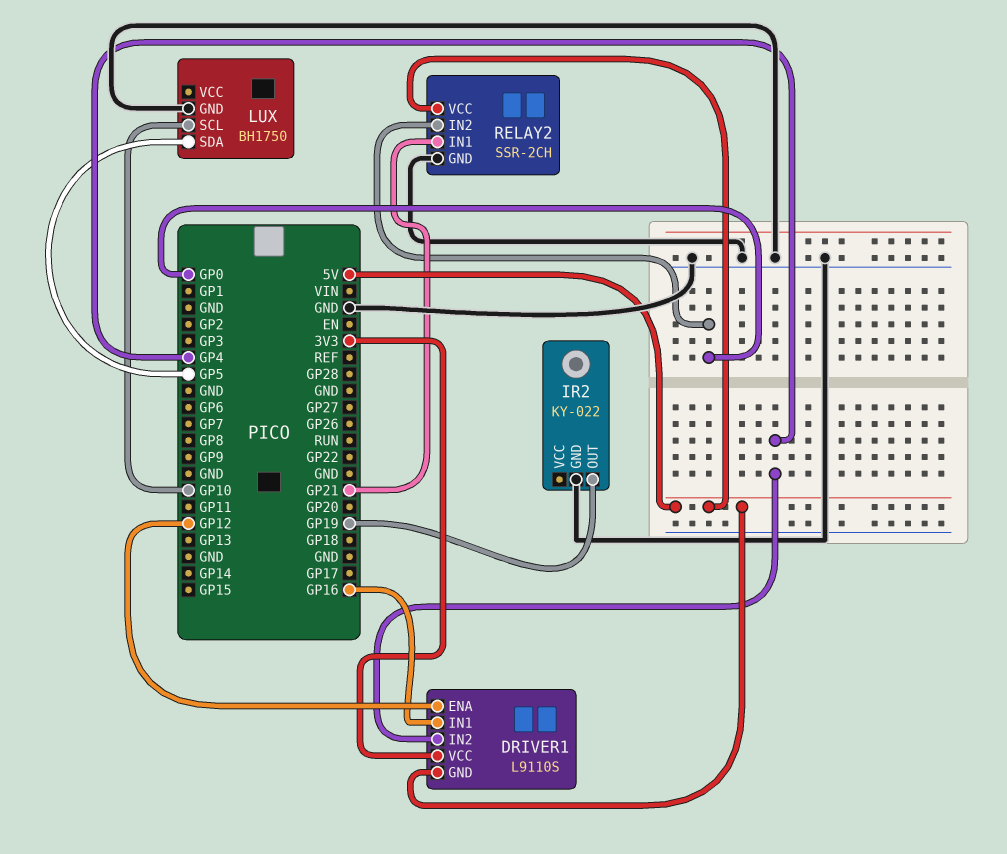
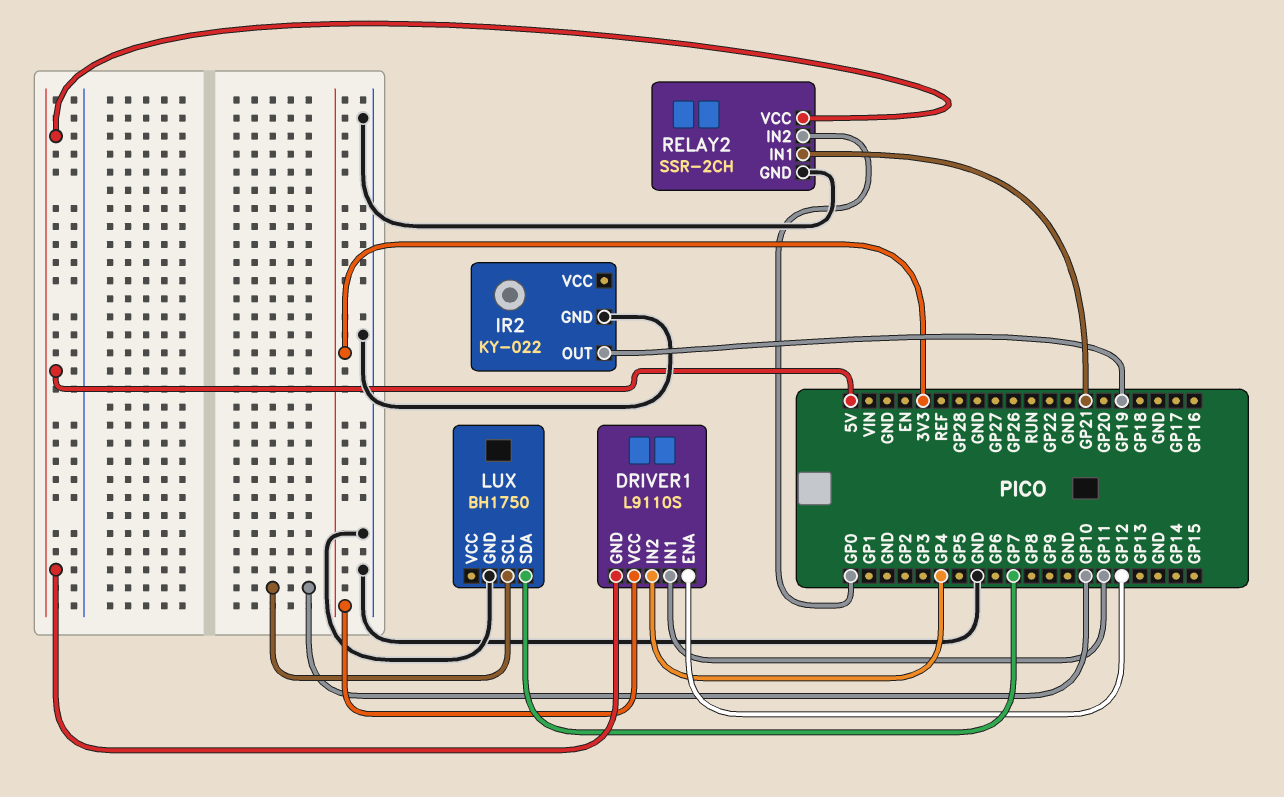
DRIVER1 pin IN1: GP16 -> GP11
LUX pin SDA: GP5 -> GP7

